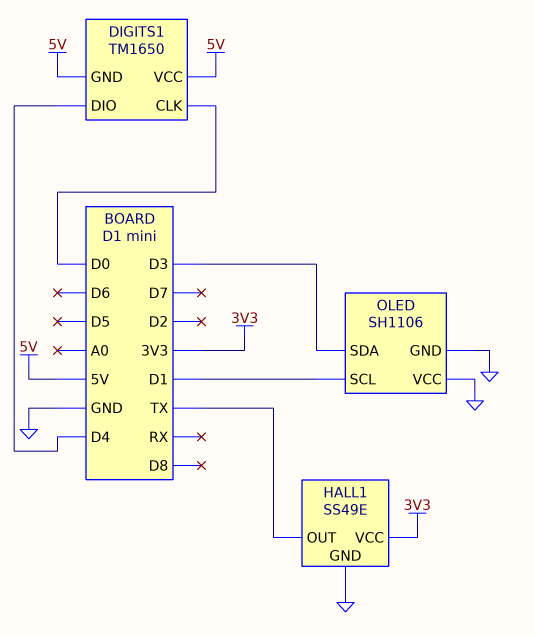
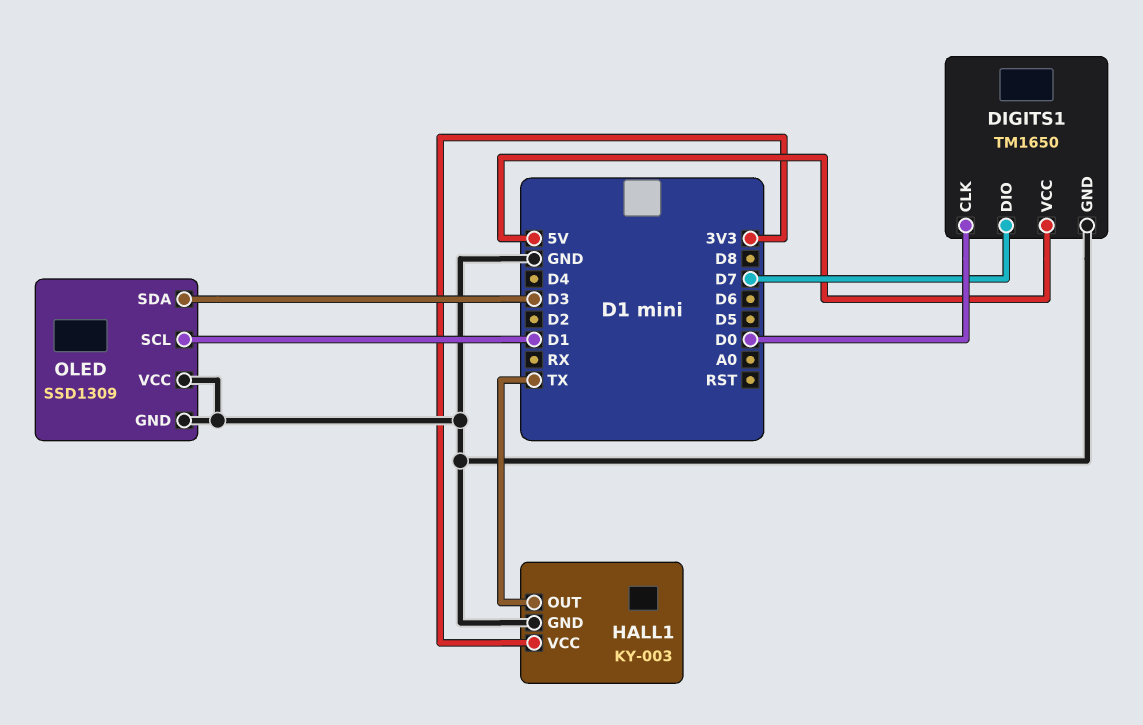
DIGITS1 pin DIO: D4 -> D7
DIGITS1 pin GND: 5V -> GND
HALL1: SS49E -> KY-003
OLED: SH1106 -> SSD1309

